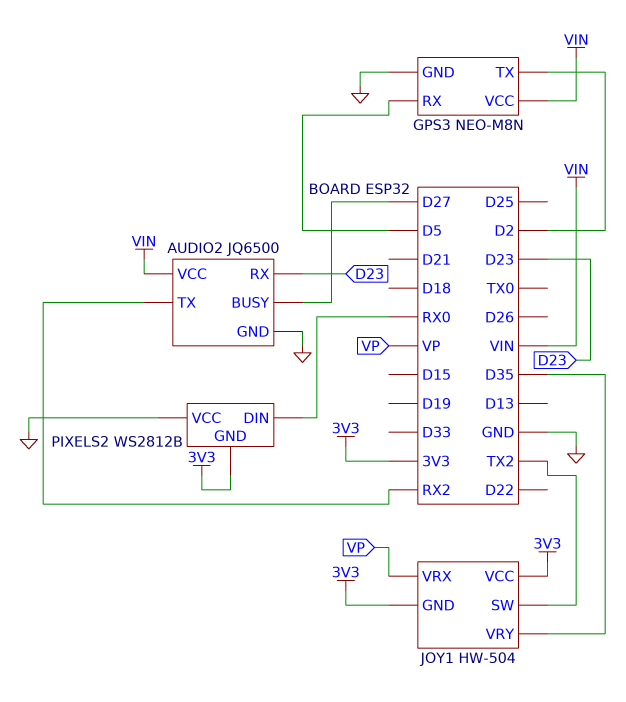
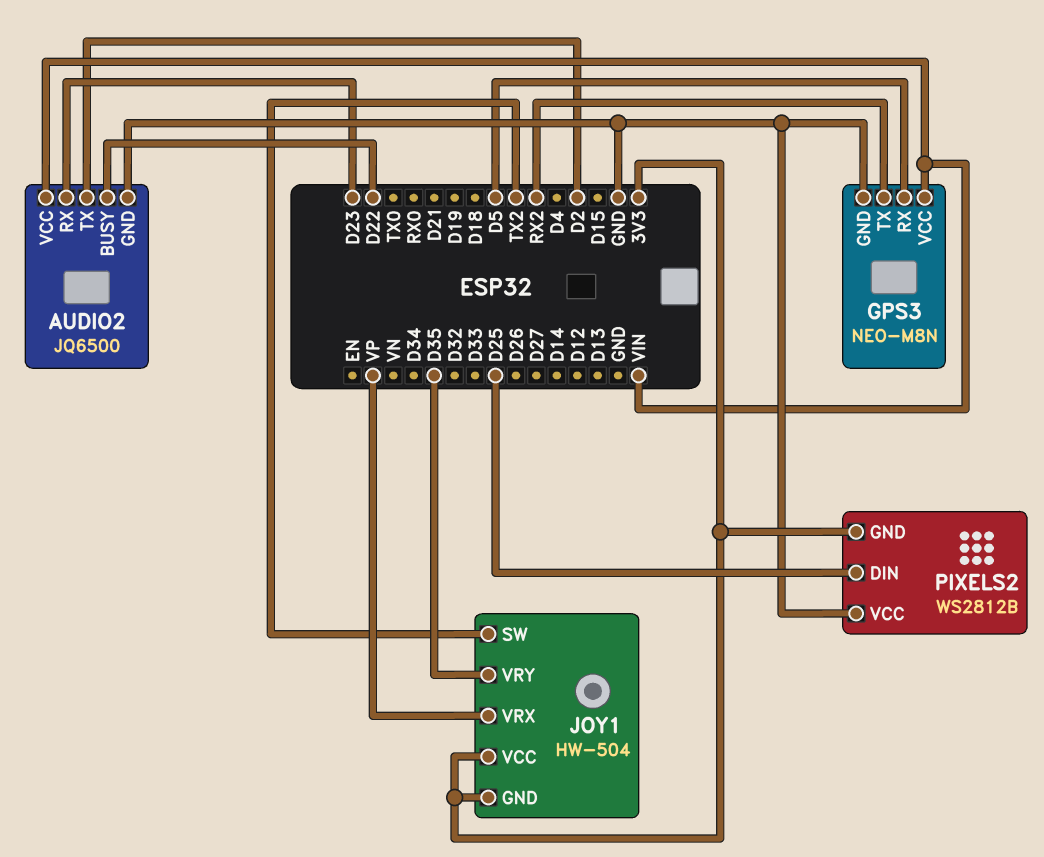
AUDIO2 pin BUSY: D27 -> D22
AUDIO2 pin TX: RX2 -> D2
GPS3 pin TX: D2 -> RX2
PIXELS2 pin DIN: RX0 -> D25

